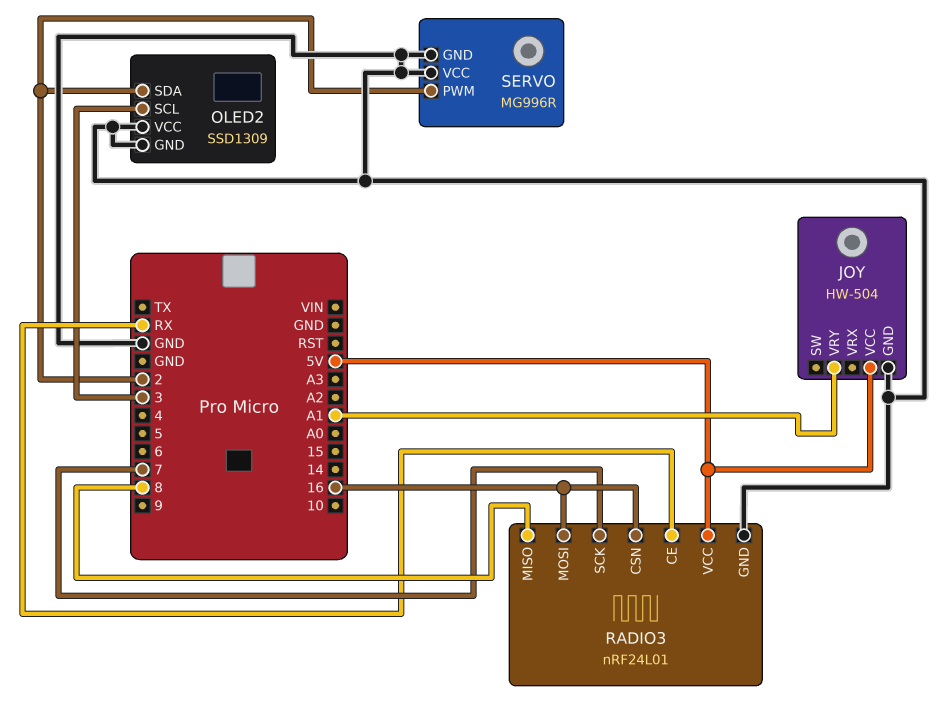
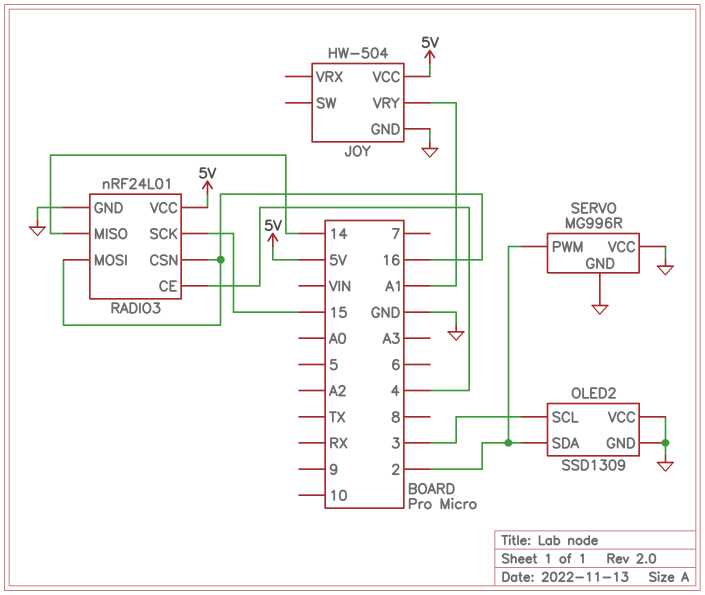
RADIO3 pin CE: RX -> 4
RADIO3 pin MISO: 8 -> 14
RADIO3 pin SCK: 7 -> 15

